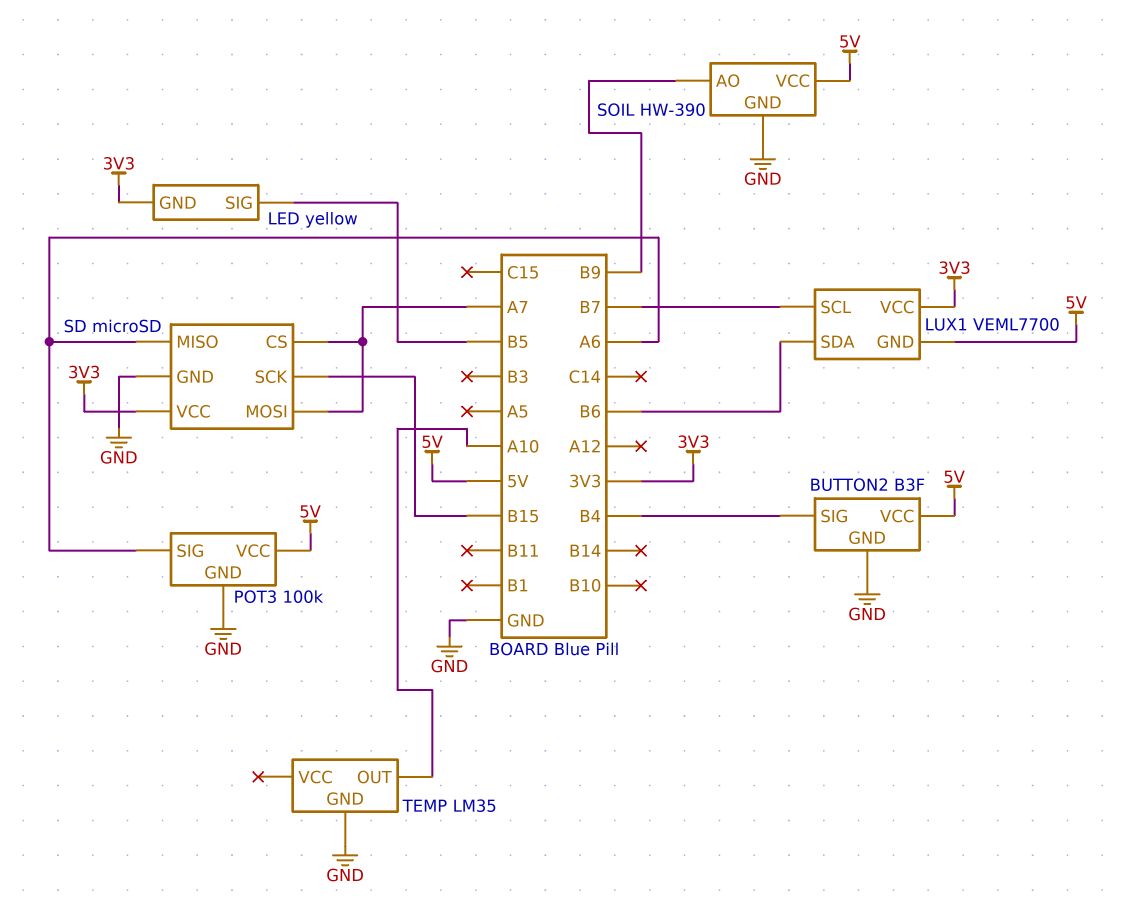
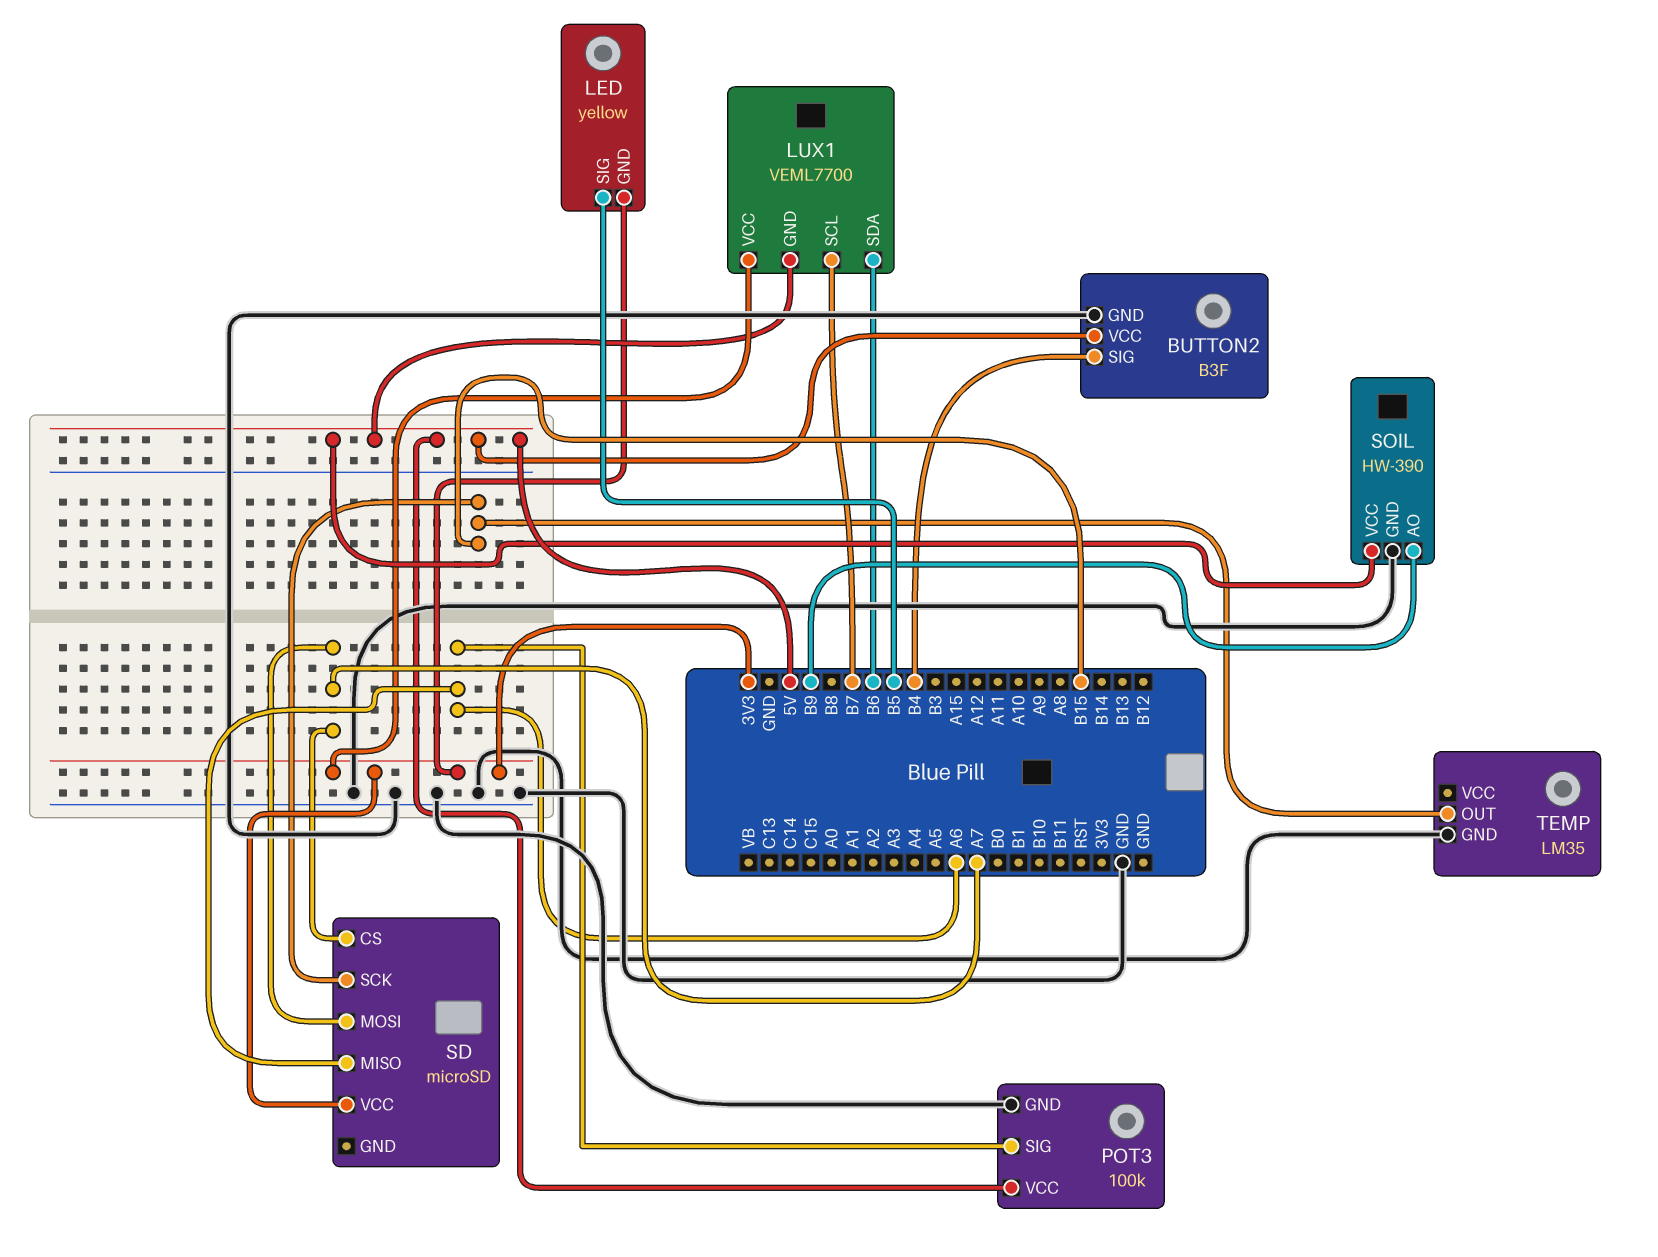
SD pin GND: GND -> none
TEMP pin OUT: A10 -> B15

